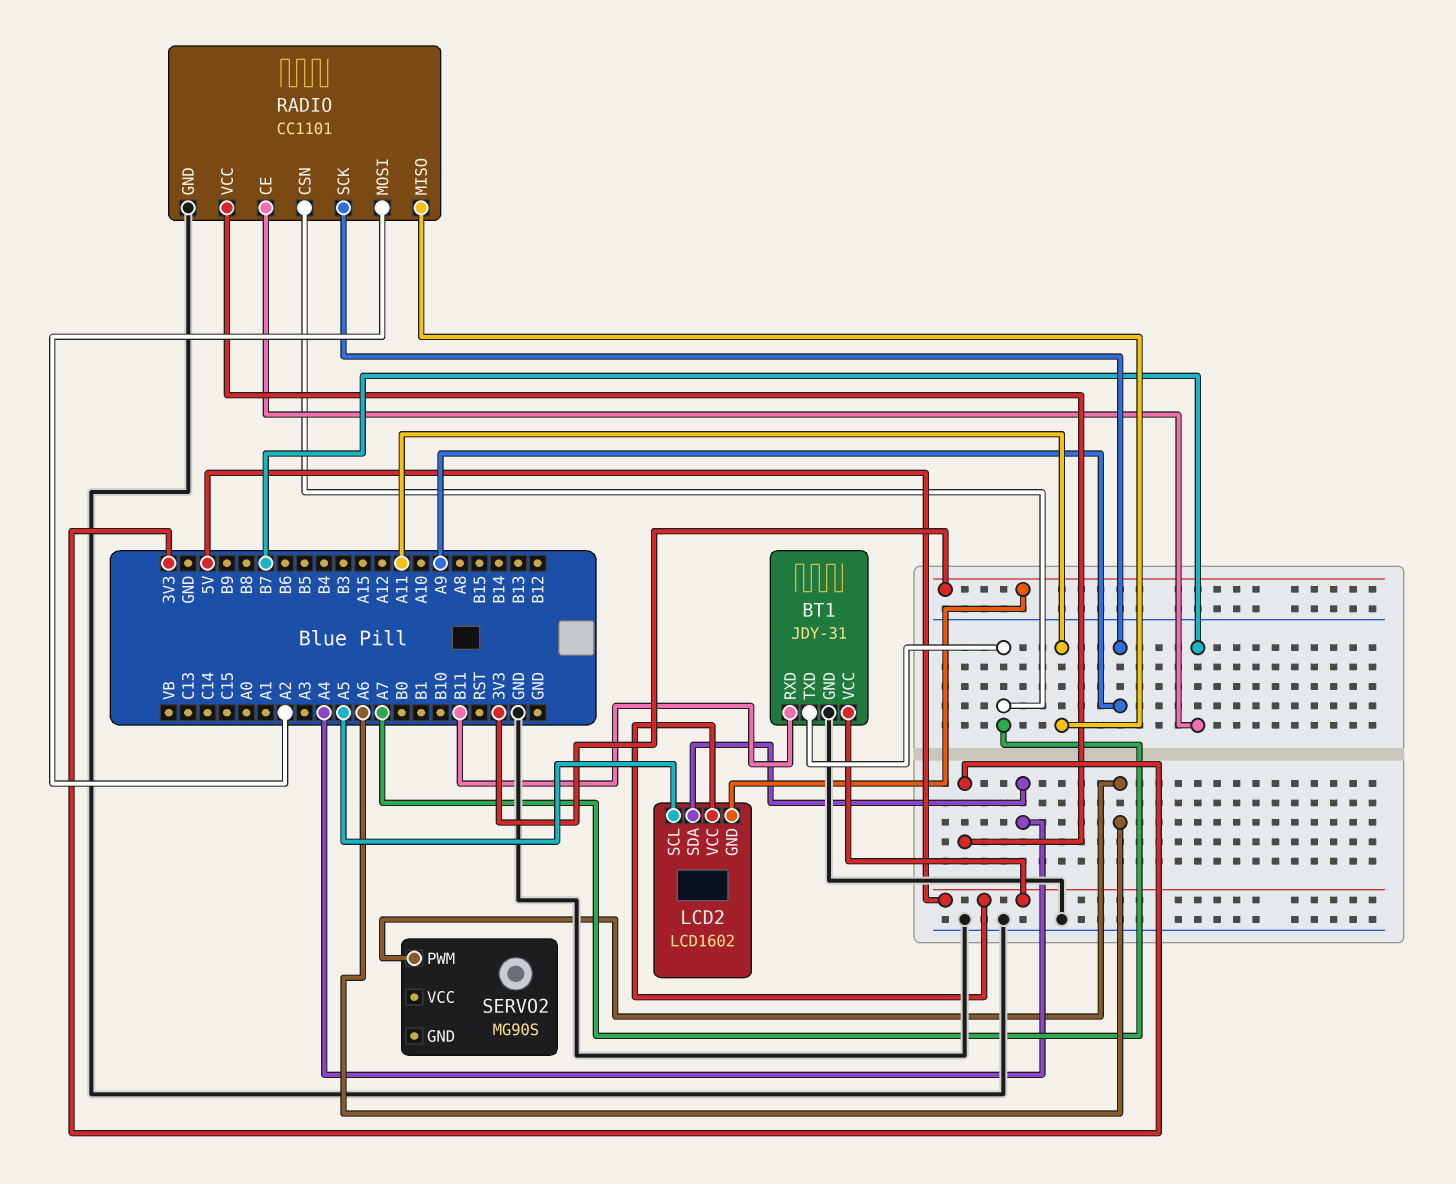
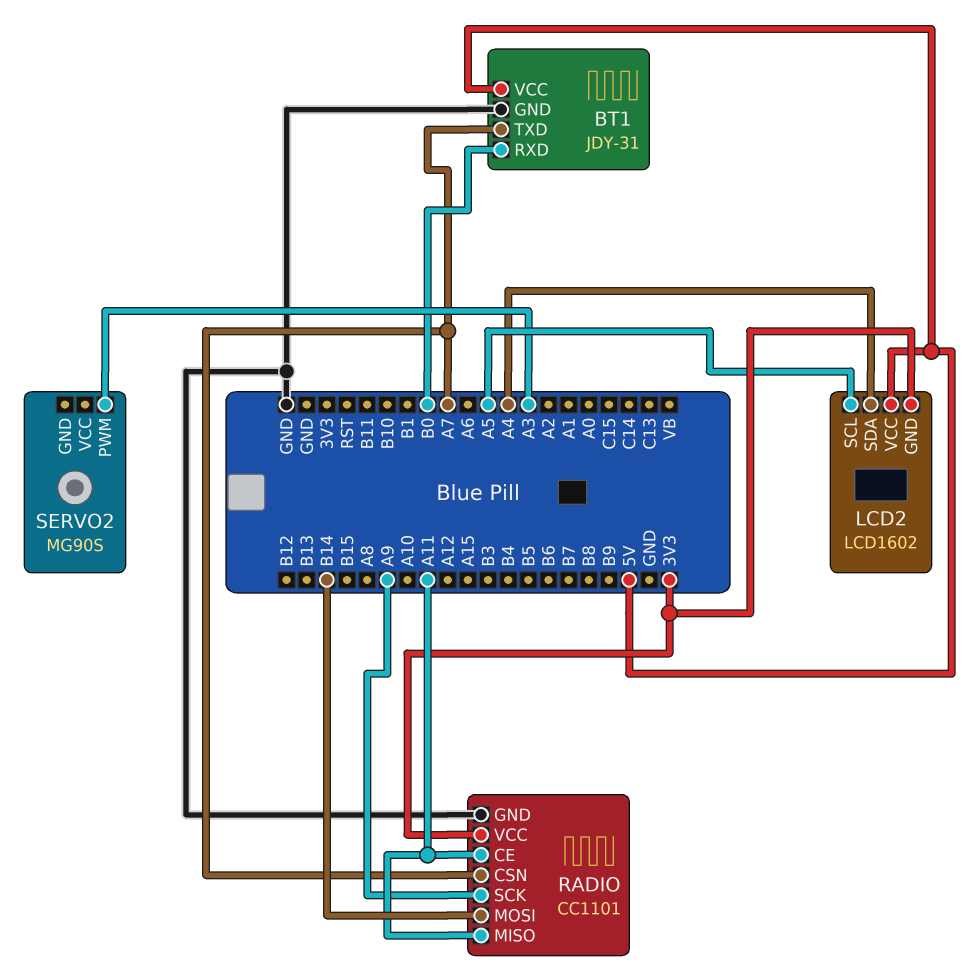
BT1 pin RXD: B11 -> B0
RADIO pin CE: B7 -> A11
RADIO pin MOSI: A2 -> B14
SERVO2 pin PWM: A6 -> A3

